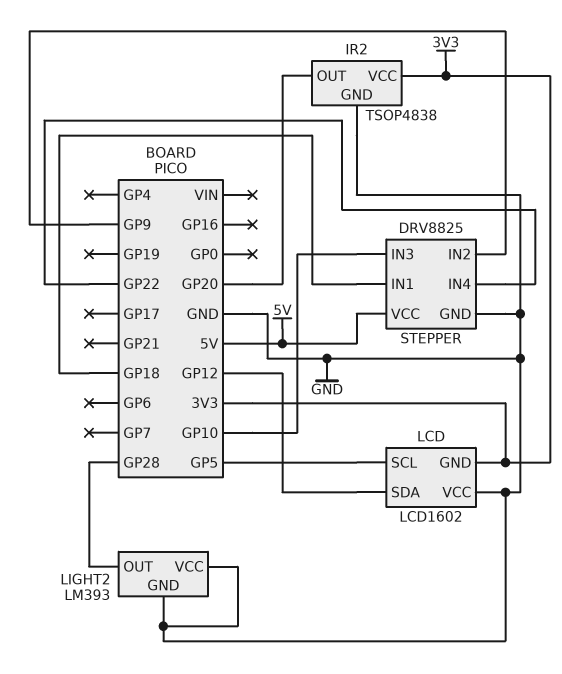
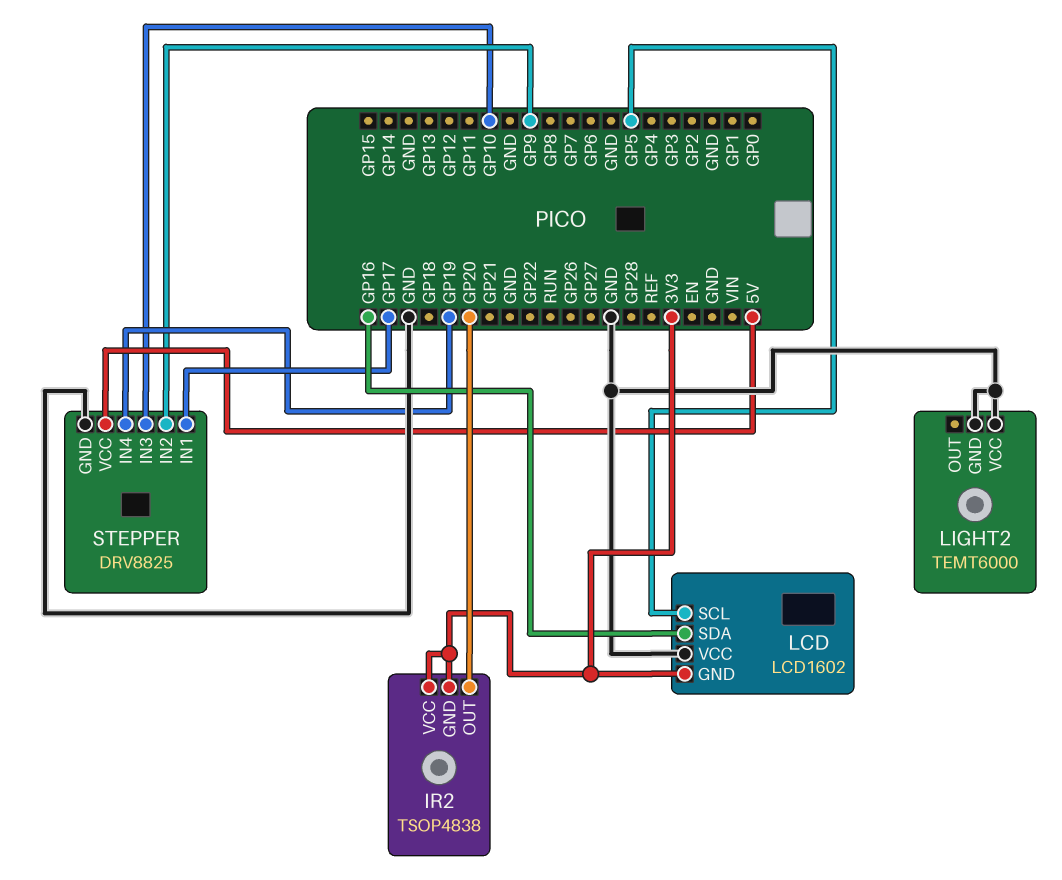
IR2 pin GND: GND -> 3V3
LCD pin SDA: GP12 -> GP16
LIGHT2: LM393 -> TEMT6000
LIGHT2 pin OUT: GP28 -> none
STEPPER pin IN1: GP18 -> GP17
STEPPER pin IN4: GP22 -> GP19

